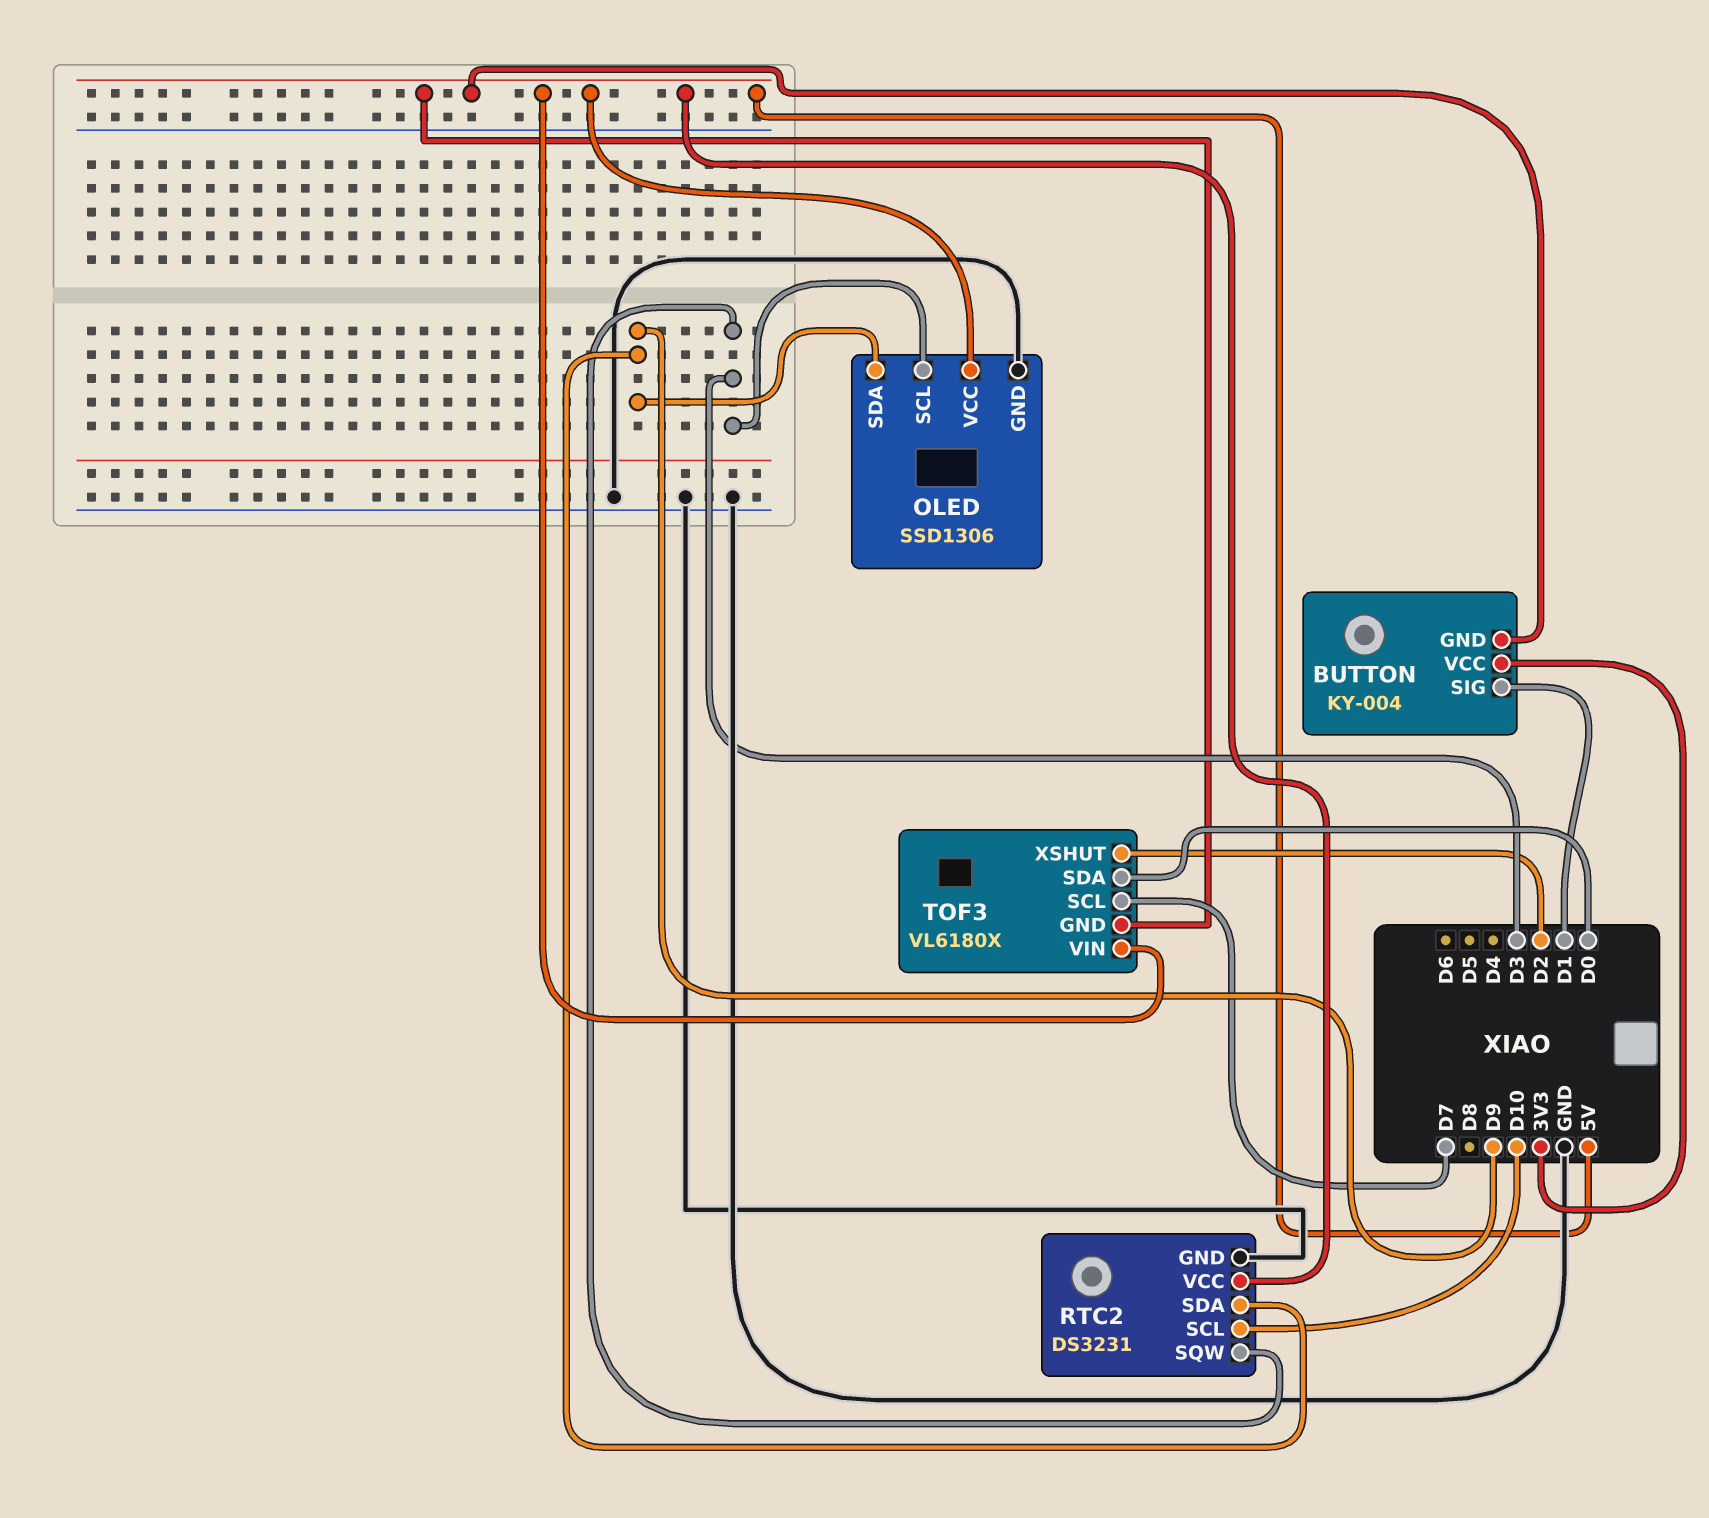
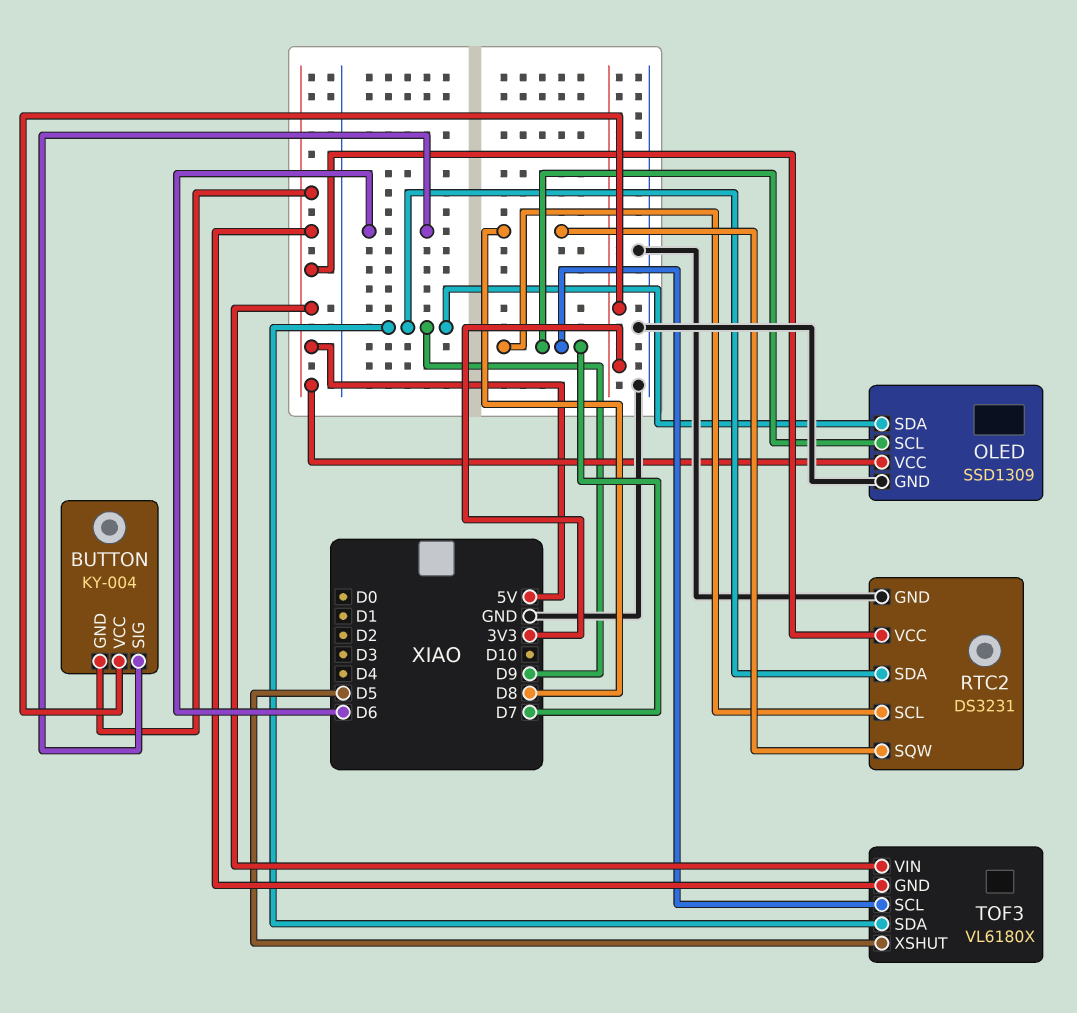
BUTTON pin SIG: D1 -> D6
OLED: SSD1306 -> SSD1309
OLED pin SCL: D3 -> D7
RTC2 pin SCL: D10 -> D7
RTC2 pin SQW: D3 -> D8
TOF3 pin SDA: D0 -> D9
TOF3 pin XSHUT: D2 -> D5

